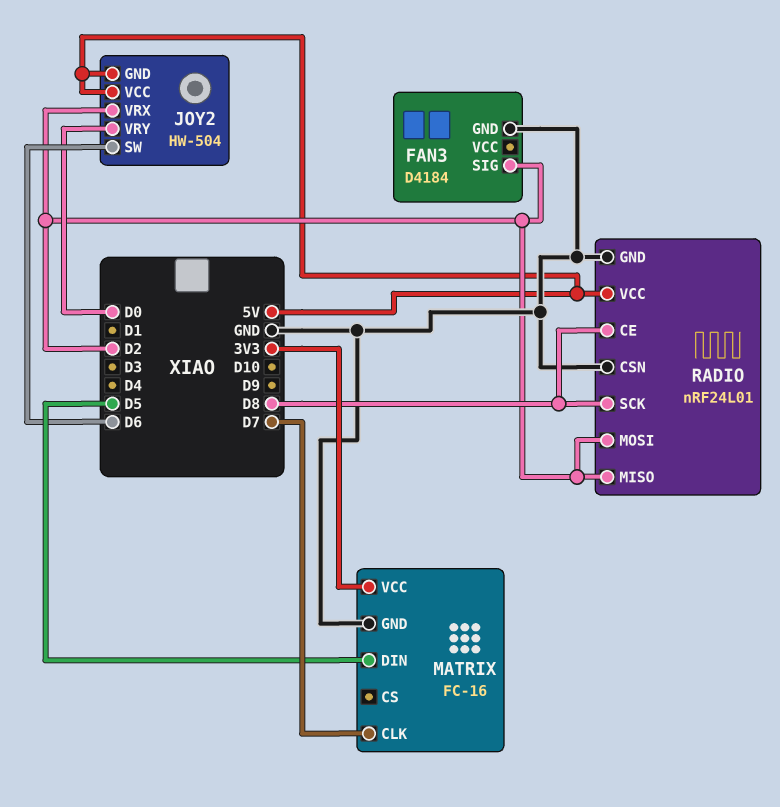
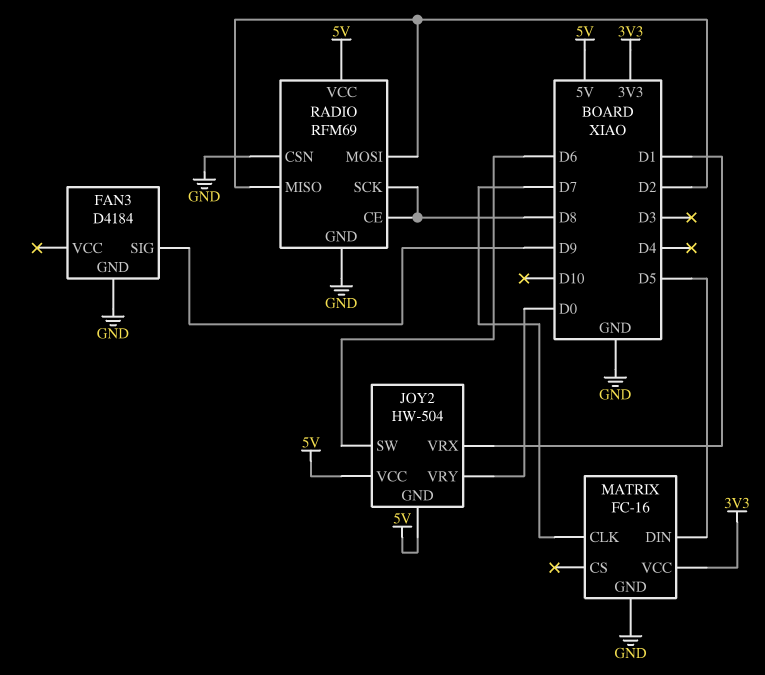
FAN3 pin SIG: D2 -> D9
JOY2 pin VRX: D2 -> D1
RADIO: nRF24L01 -> RFM69

